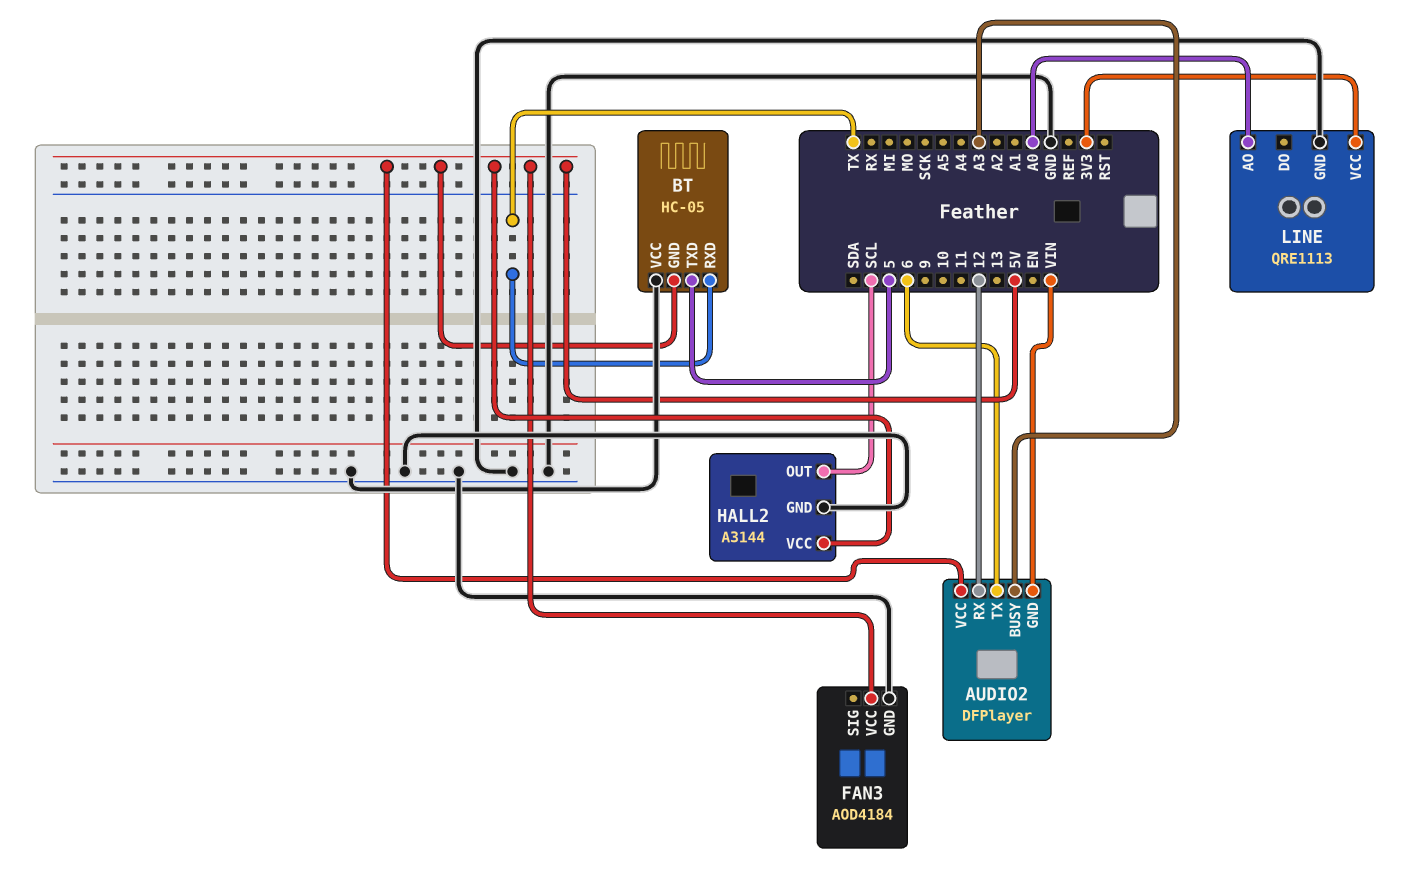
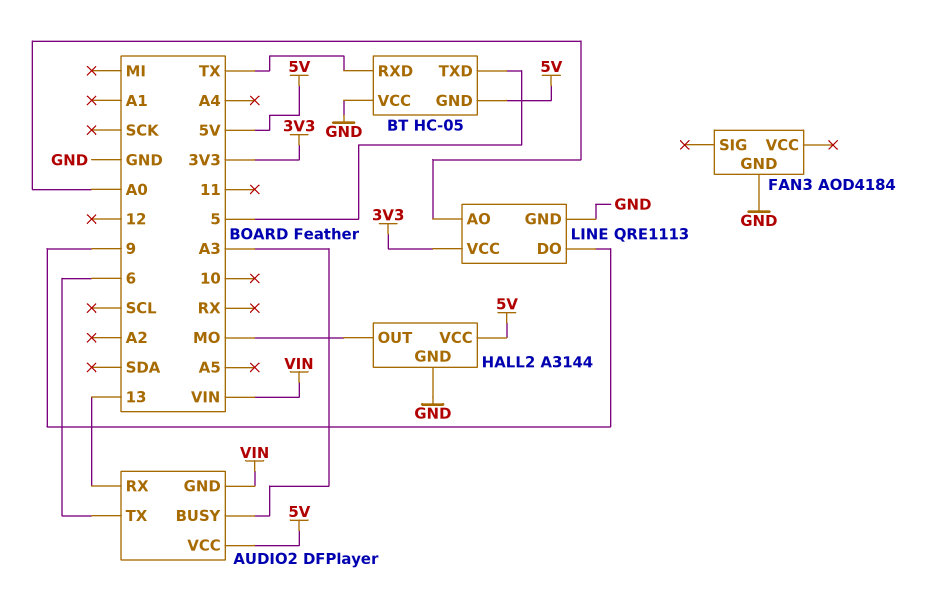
AUDIO2 pin RX: 12 -> 13
FAN3 pin VCC: 5V -> none
HALL2 pin OUT: SCL -> MO
LINE pin DO: none -> 9

